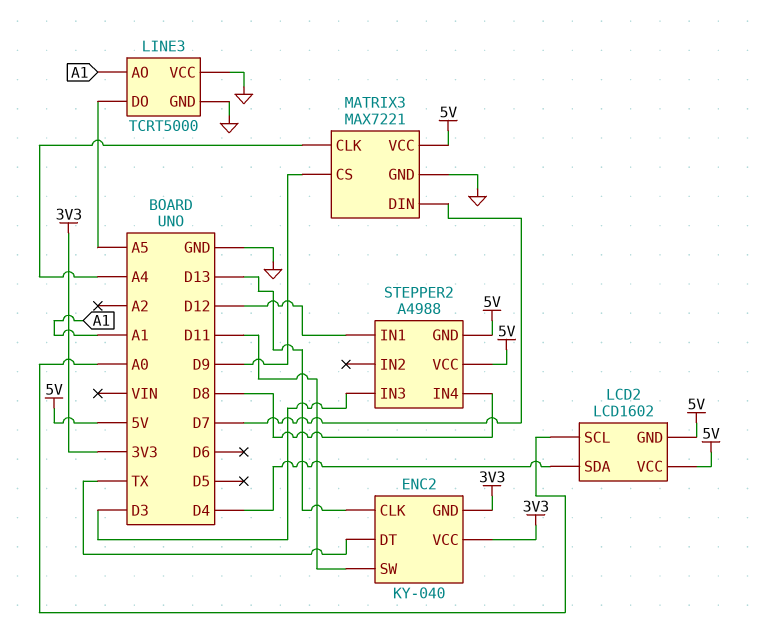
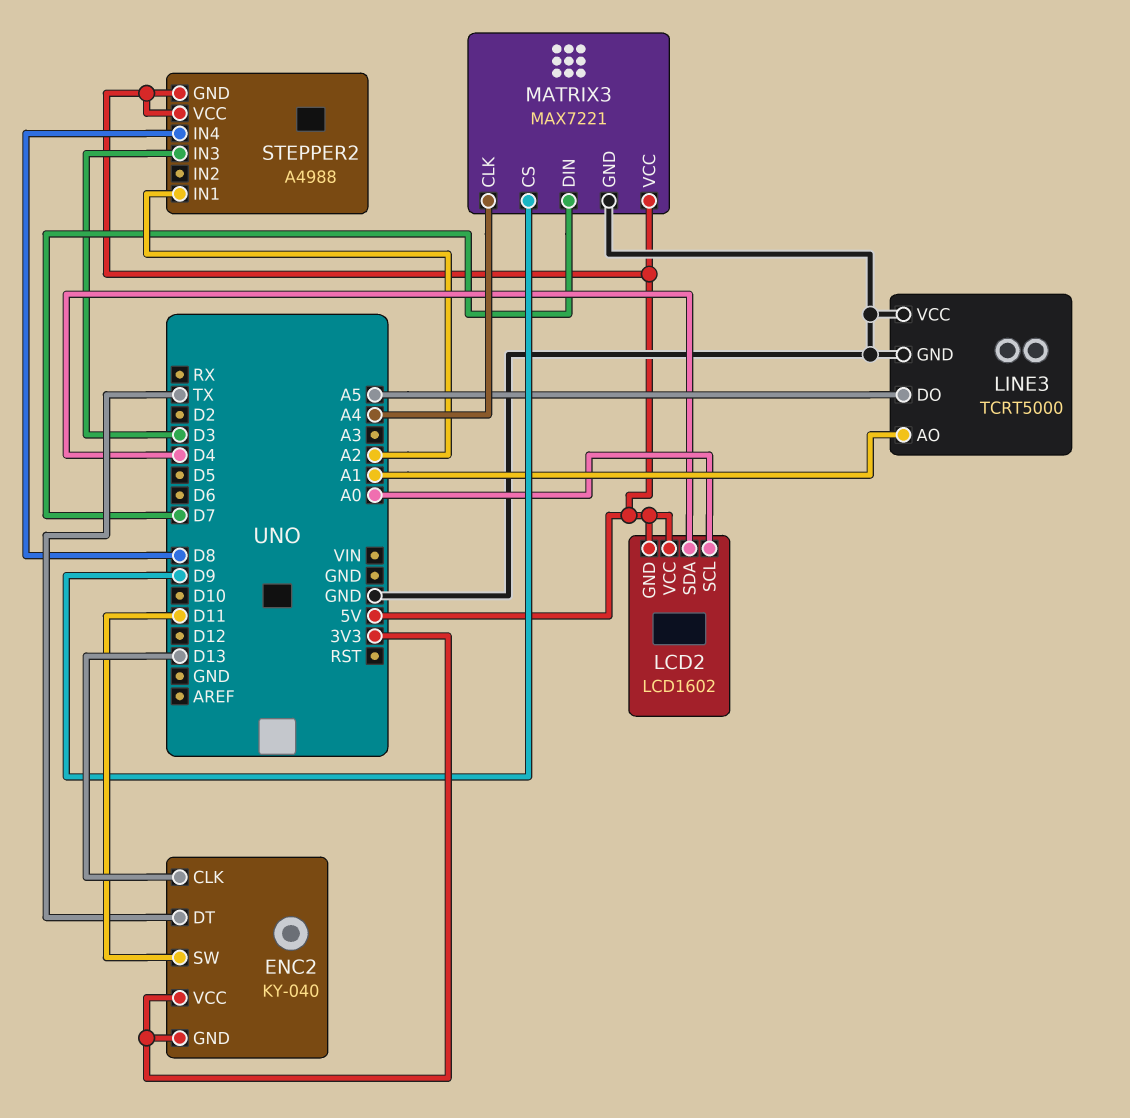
STEPPER2 pin IN1: D12 -> A2

